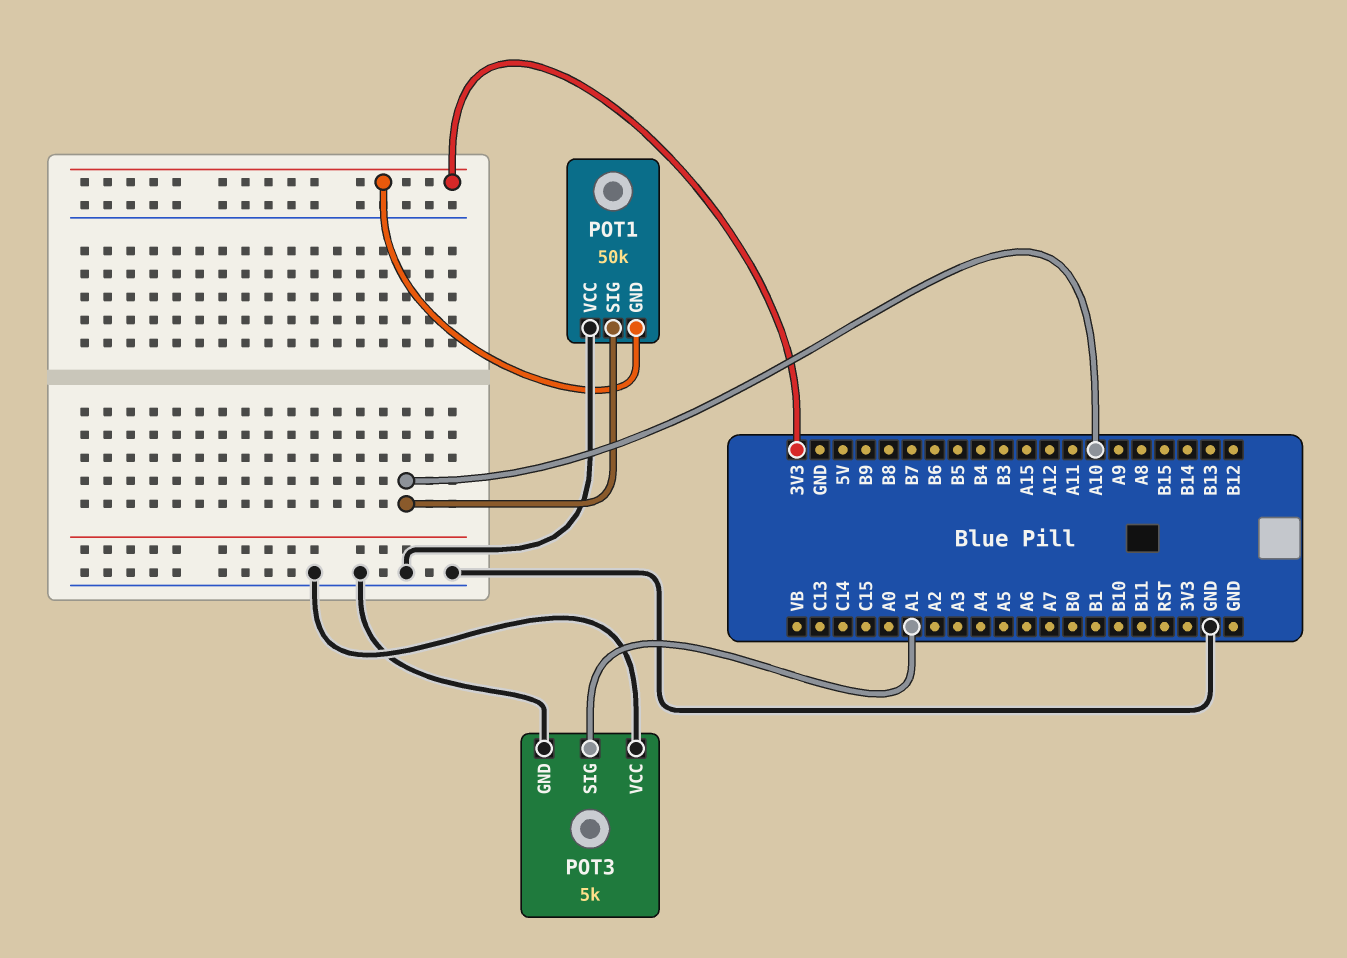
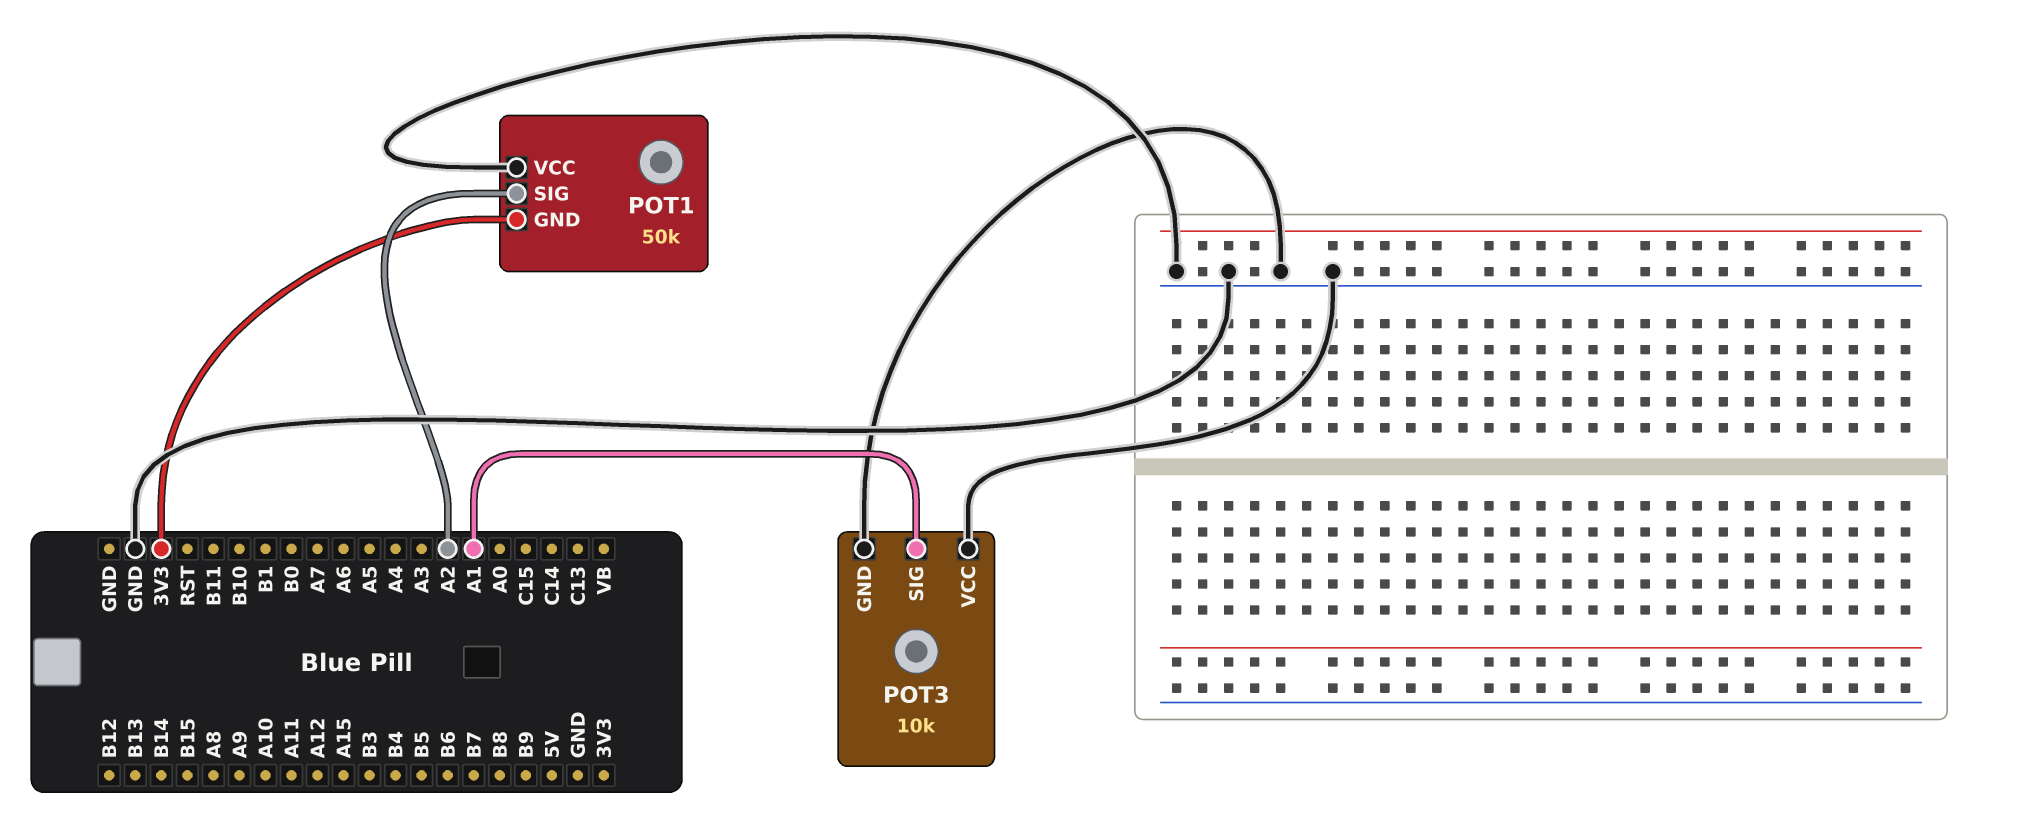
POT1 pin SIG: A10 -> A2
POT3: 5k -> 10k

